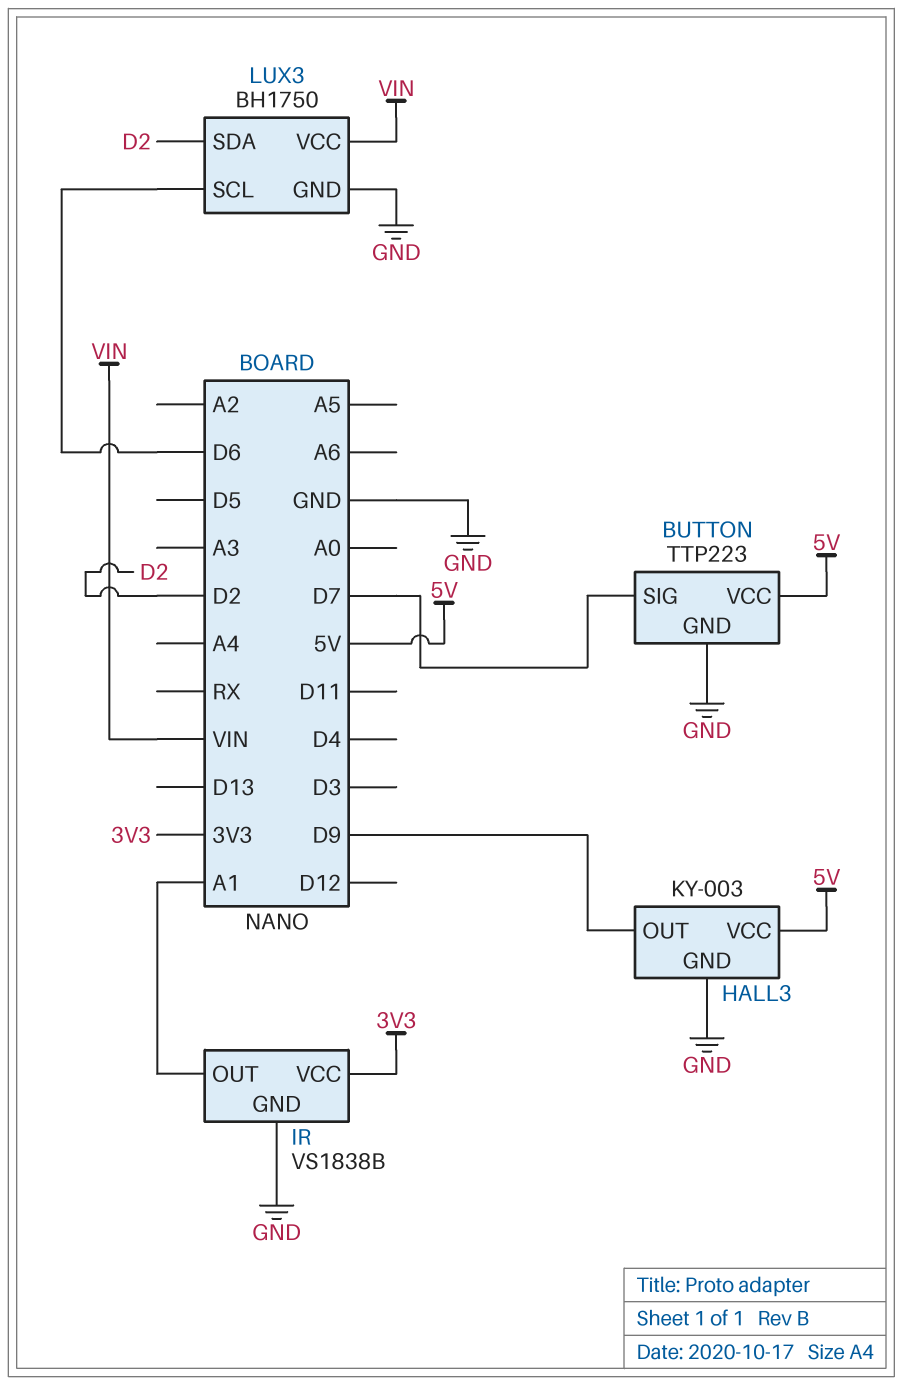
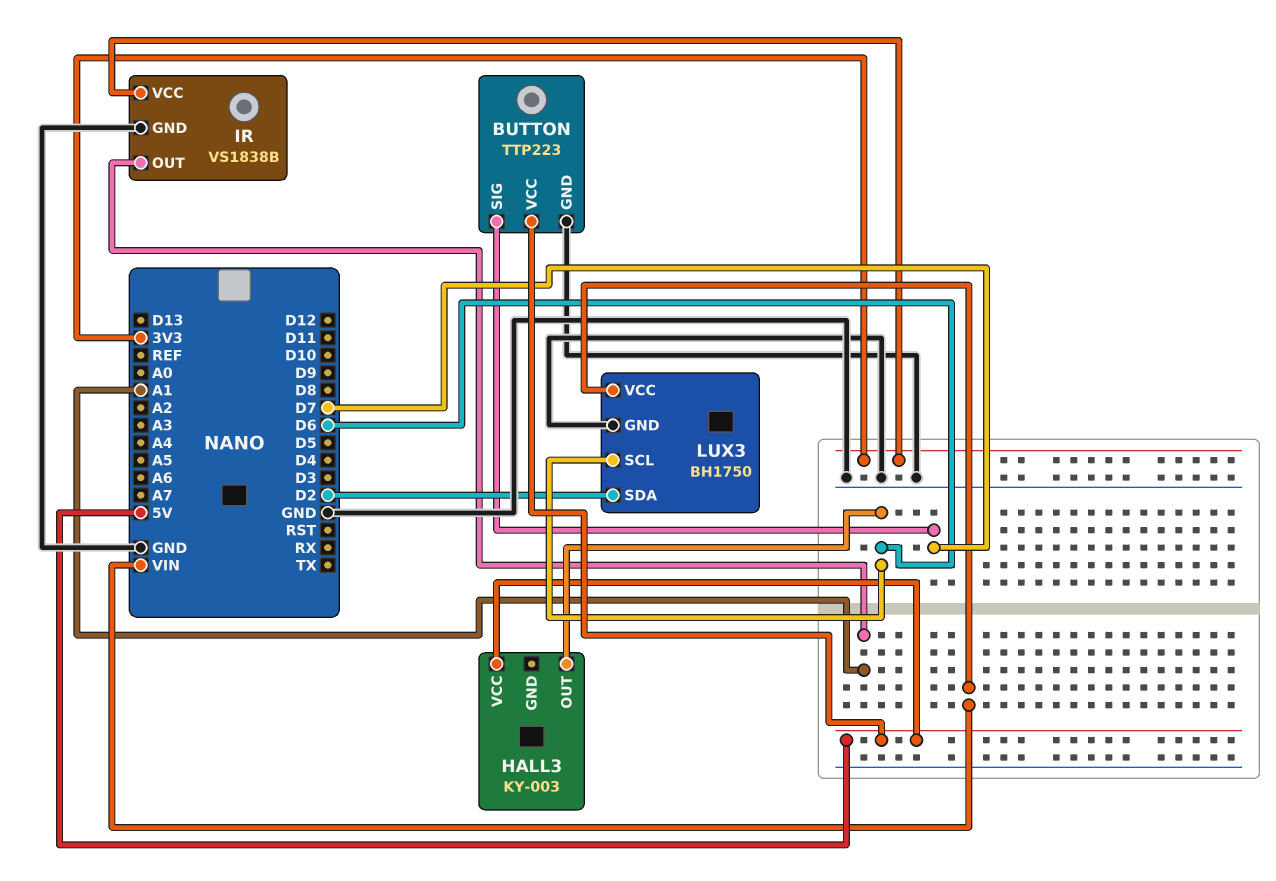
HALL3 pin GND: GND -> none
HALL3 pin OUT: D9 -> D6

